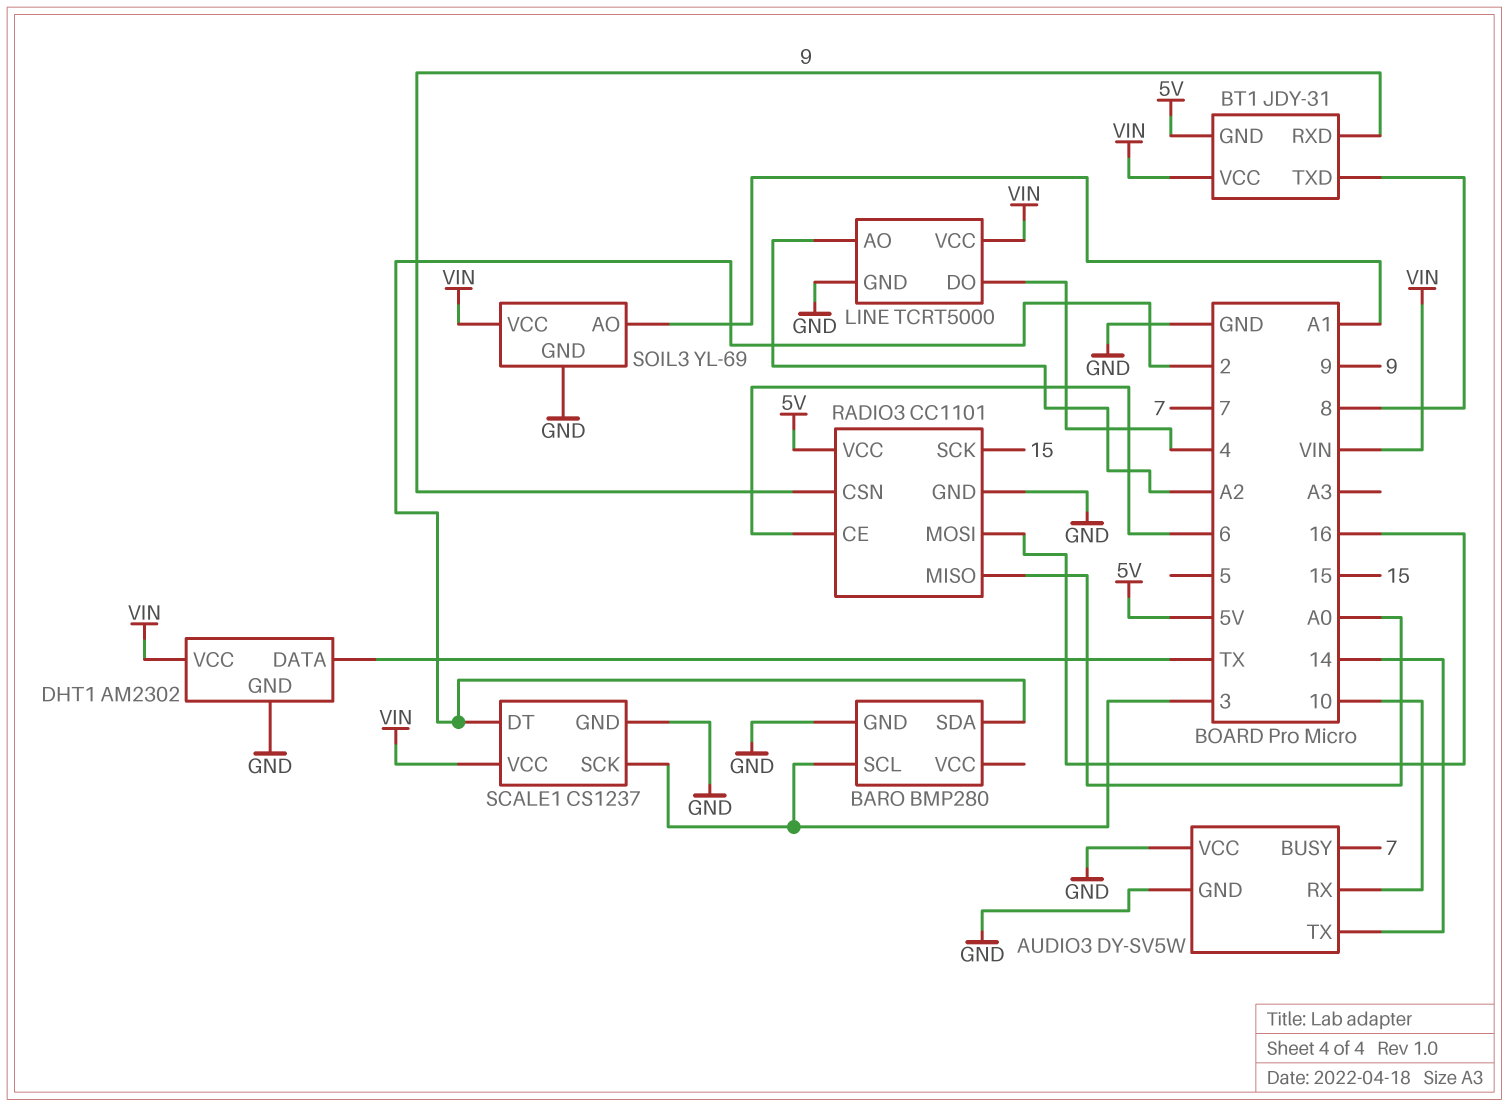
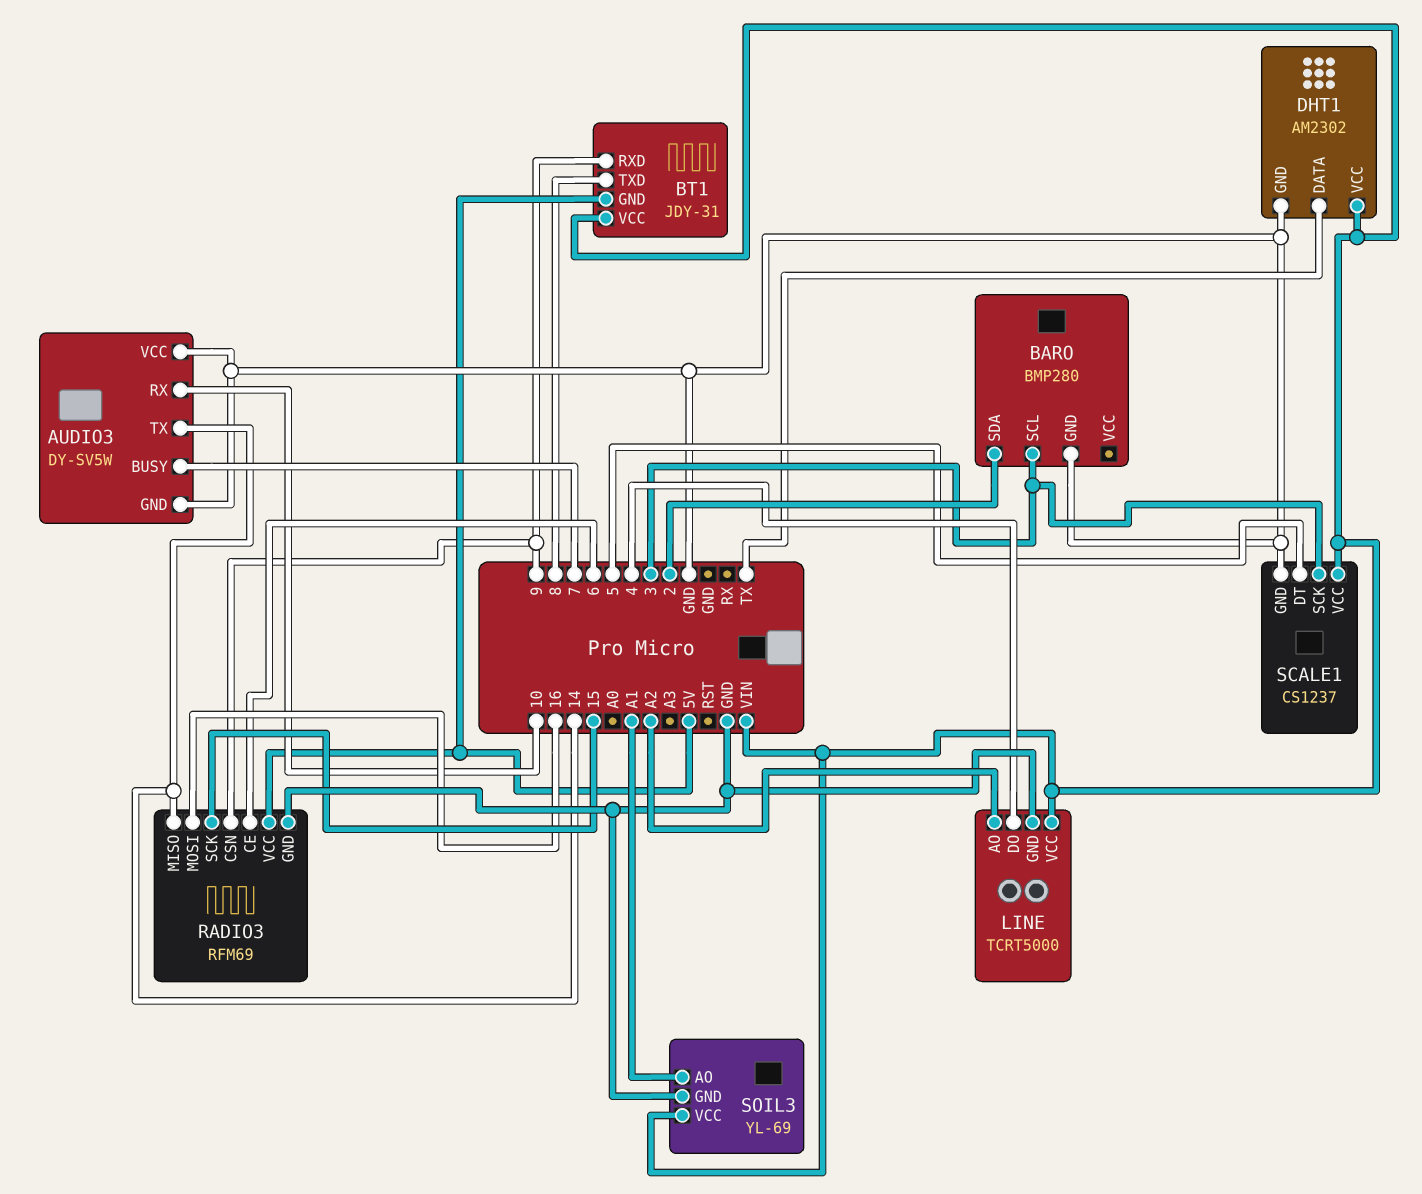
RADIO3: CC1101 -> RFM69
RADIO3 pin MISO: A0 -> 14
SCALE1 pin DT: 2 -> 5

